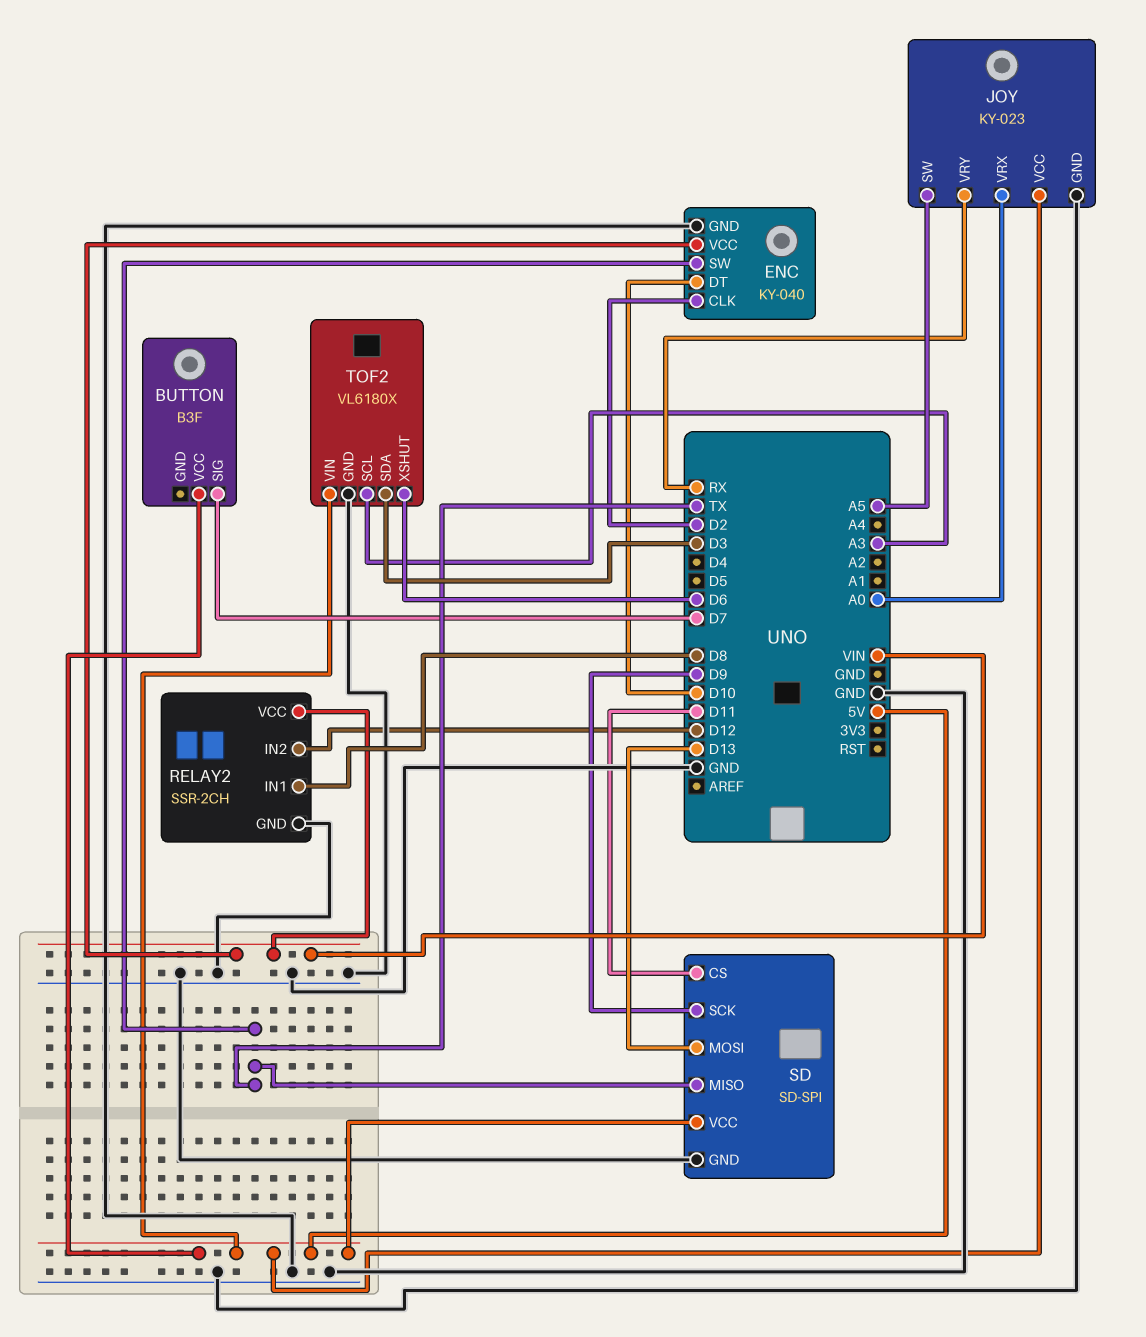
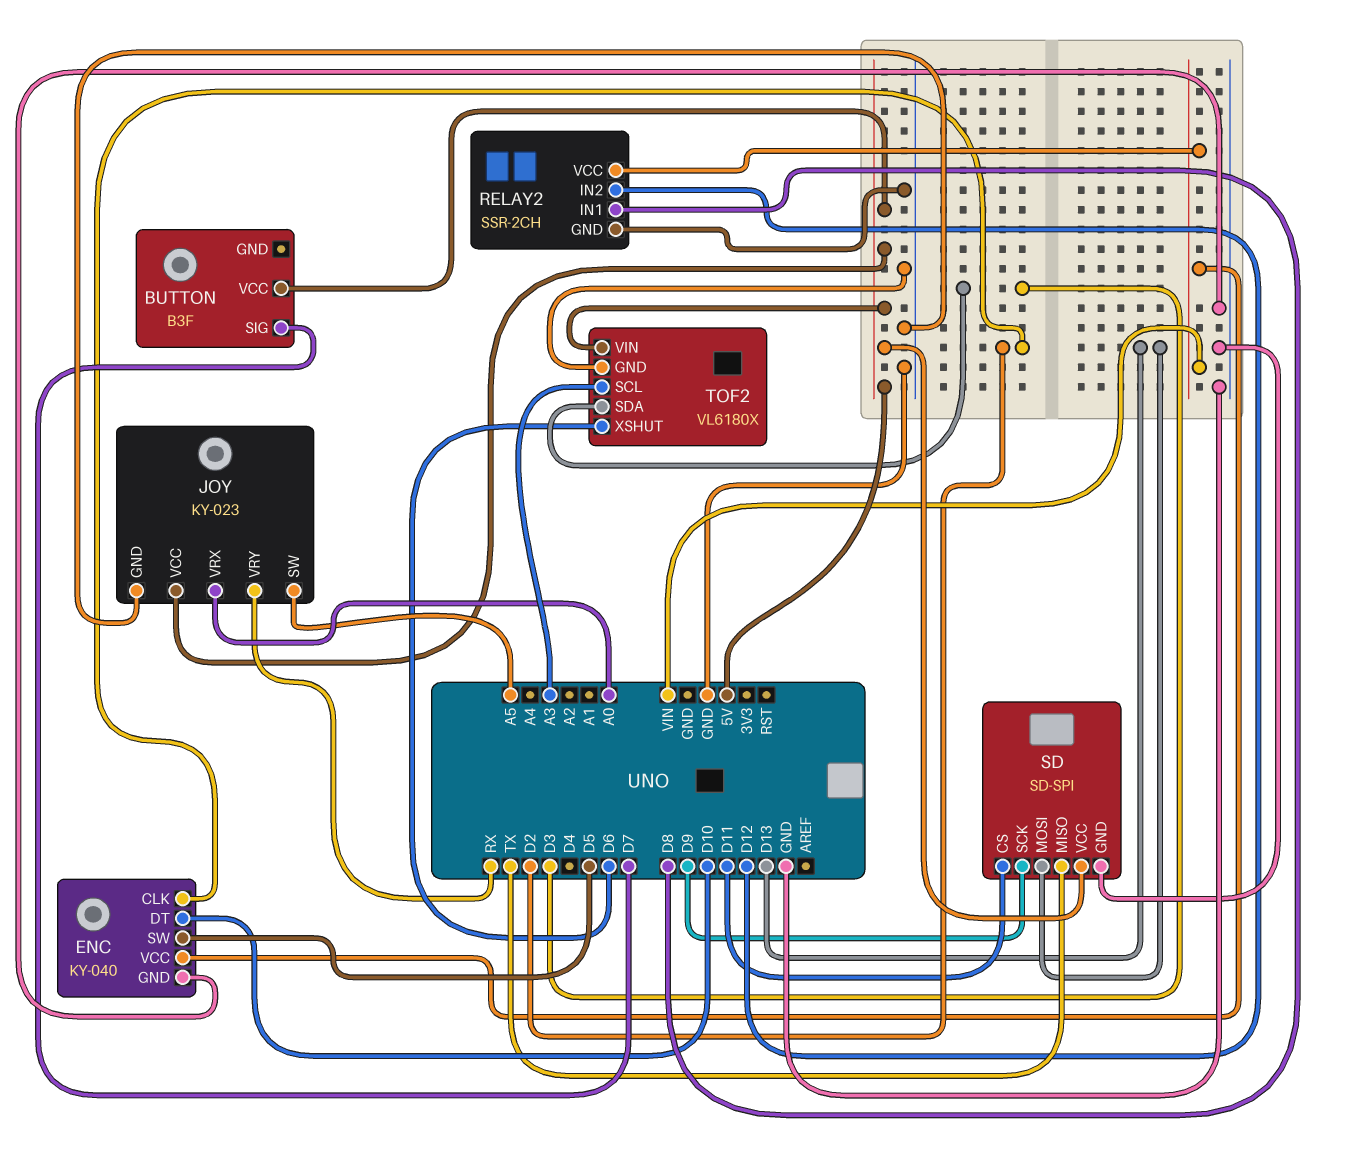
ENC pin SW: TX -> D5

